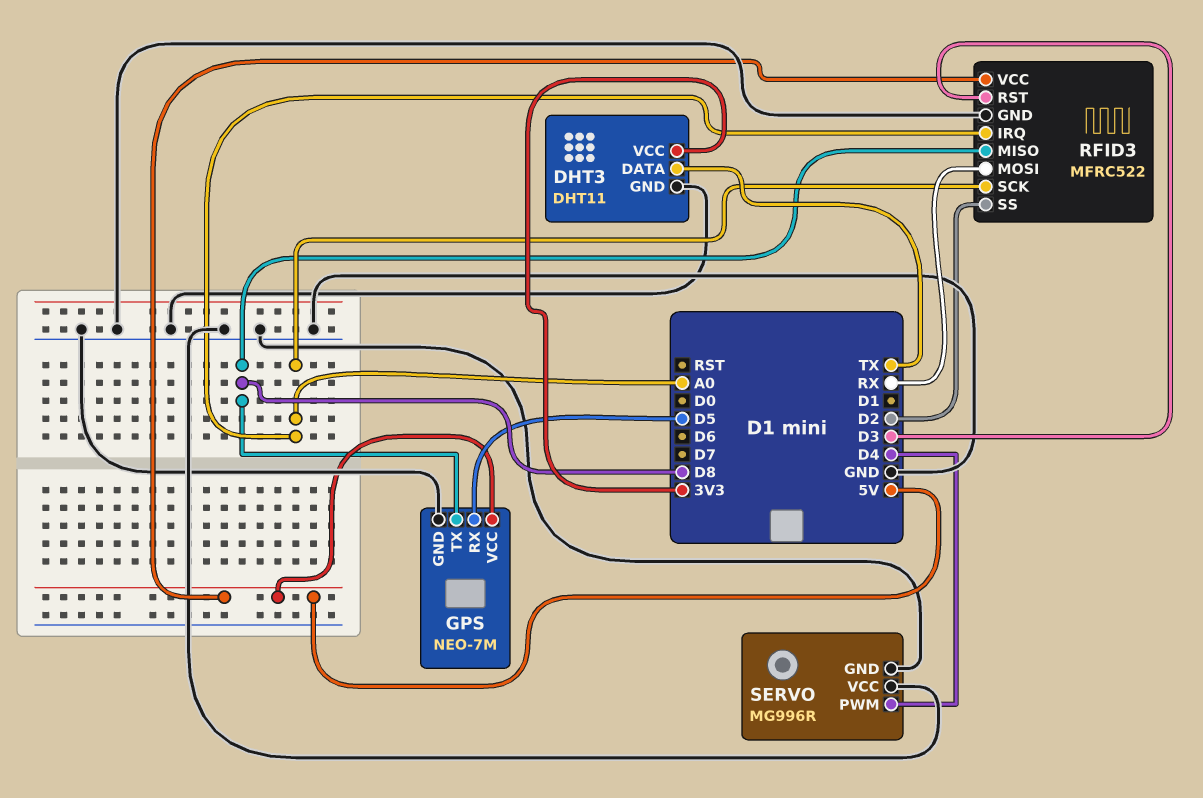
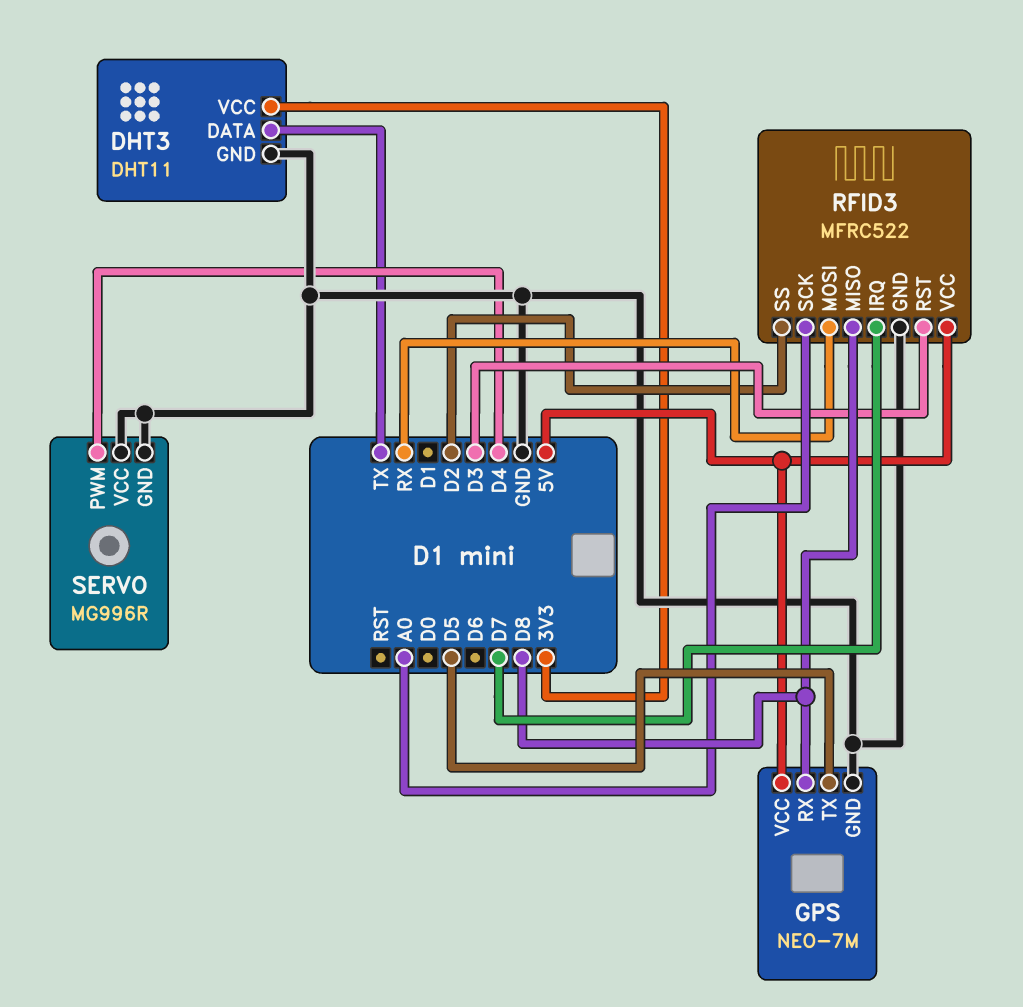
GPS pin RX: D5 -> D8
GPS pin TX: D8 -> D5
RFID3 pin IRQ: A0 -> D7

